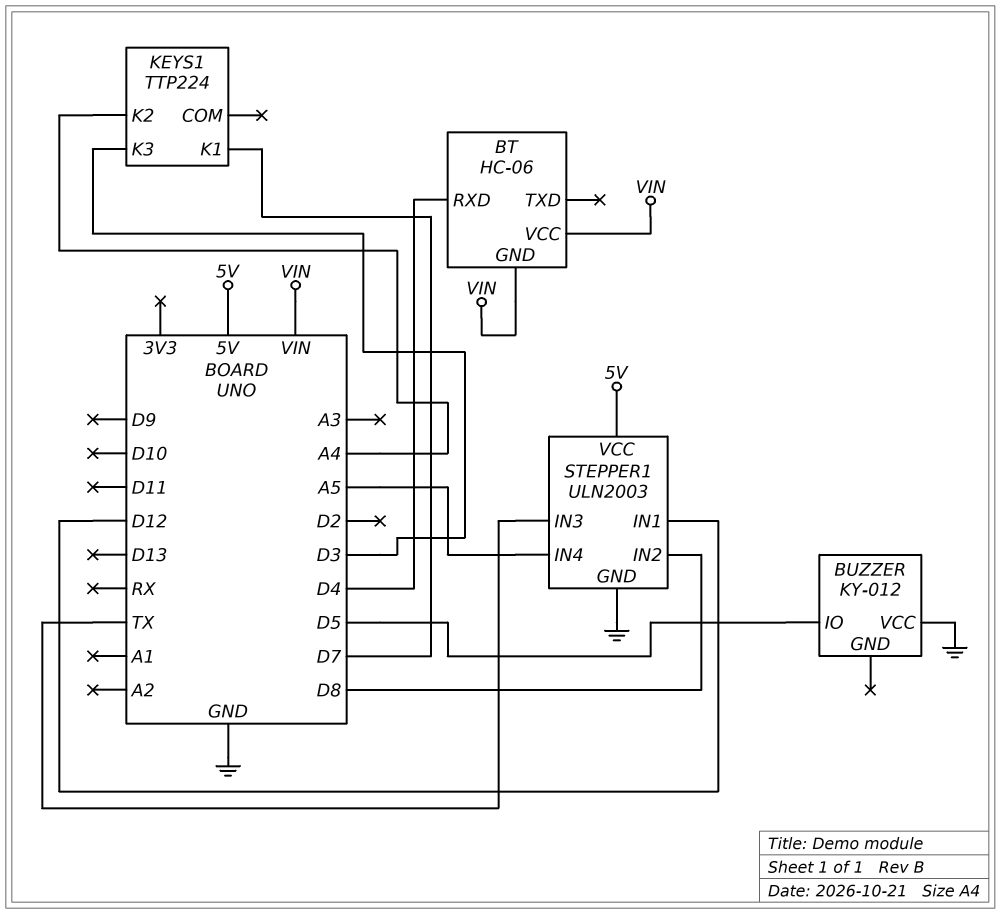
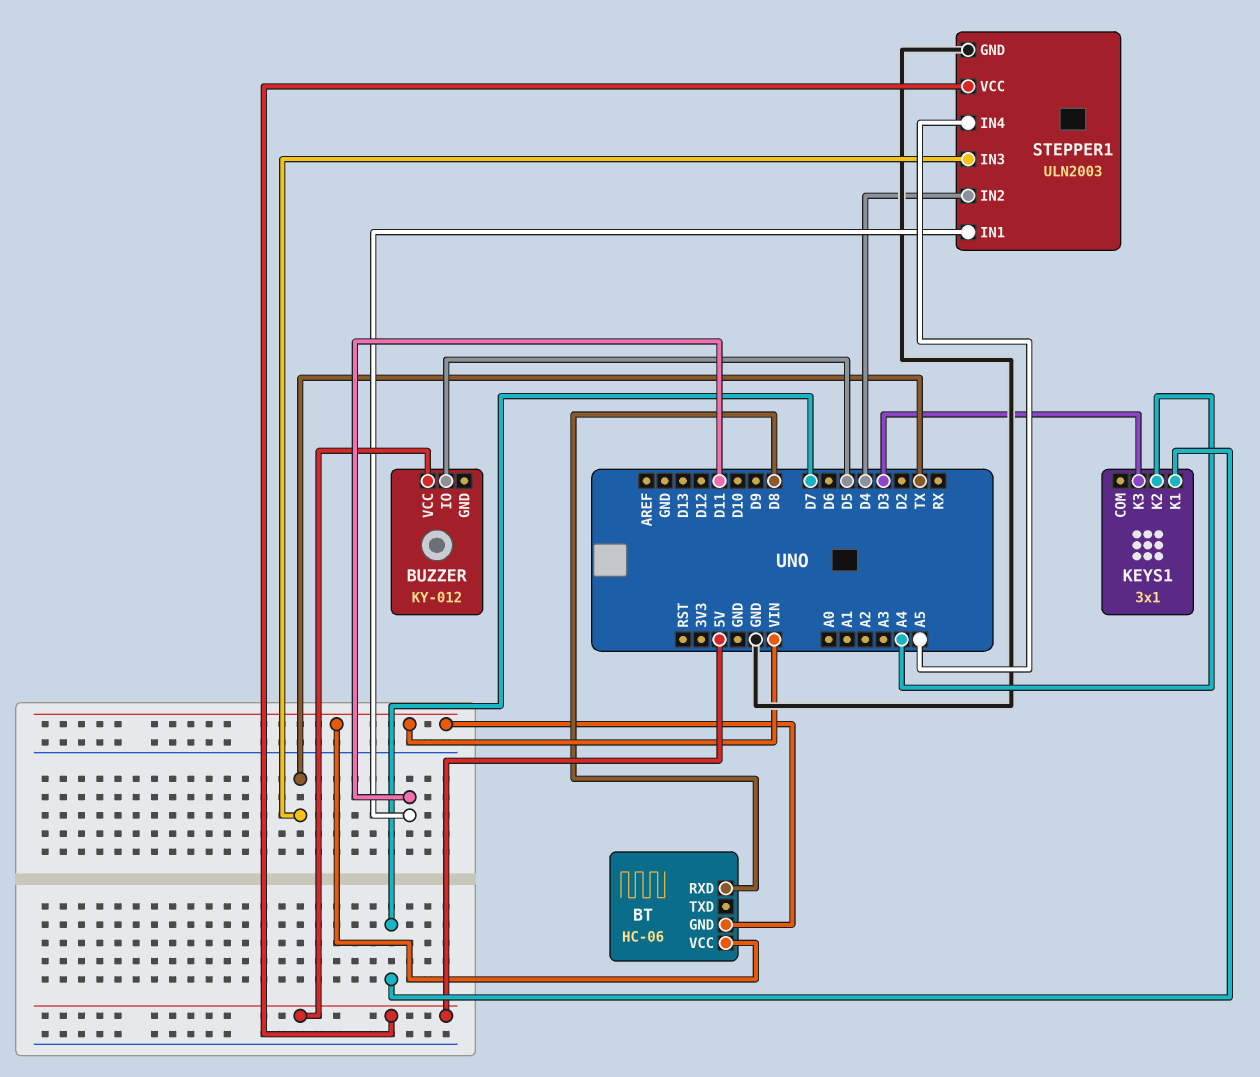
BT pin RXD: D4 -> D8
BUZZER pin VCC: GND -> 5V
KEYS1: TTP224 -> 3x1
STEPPER1 pin IN1: D12 -> D11
STEPPER1 pin IN2: D8 -> D4

